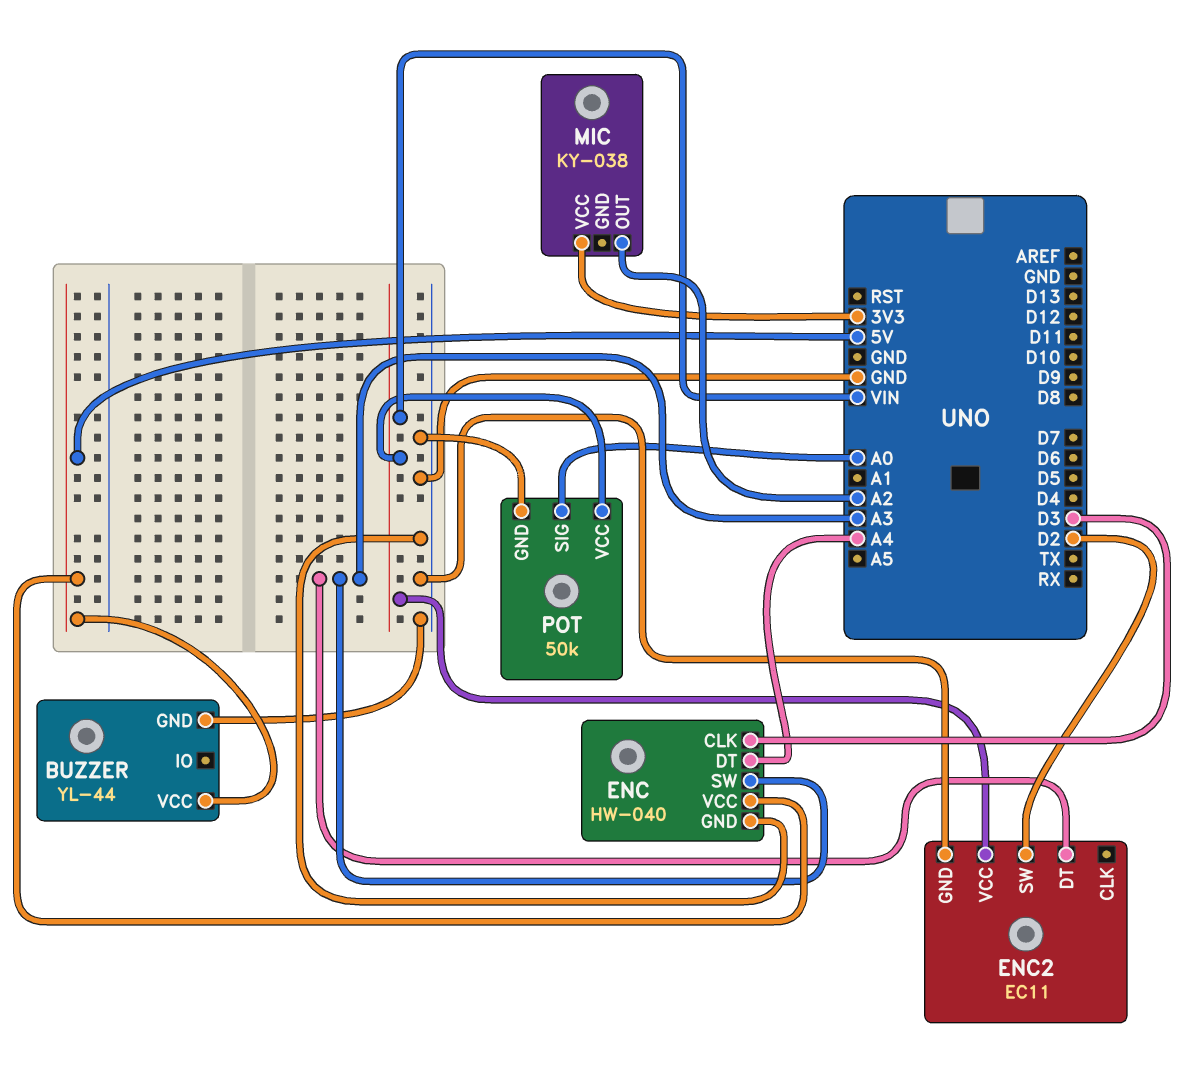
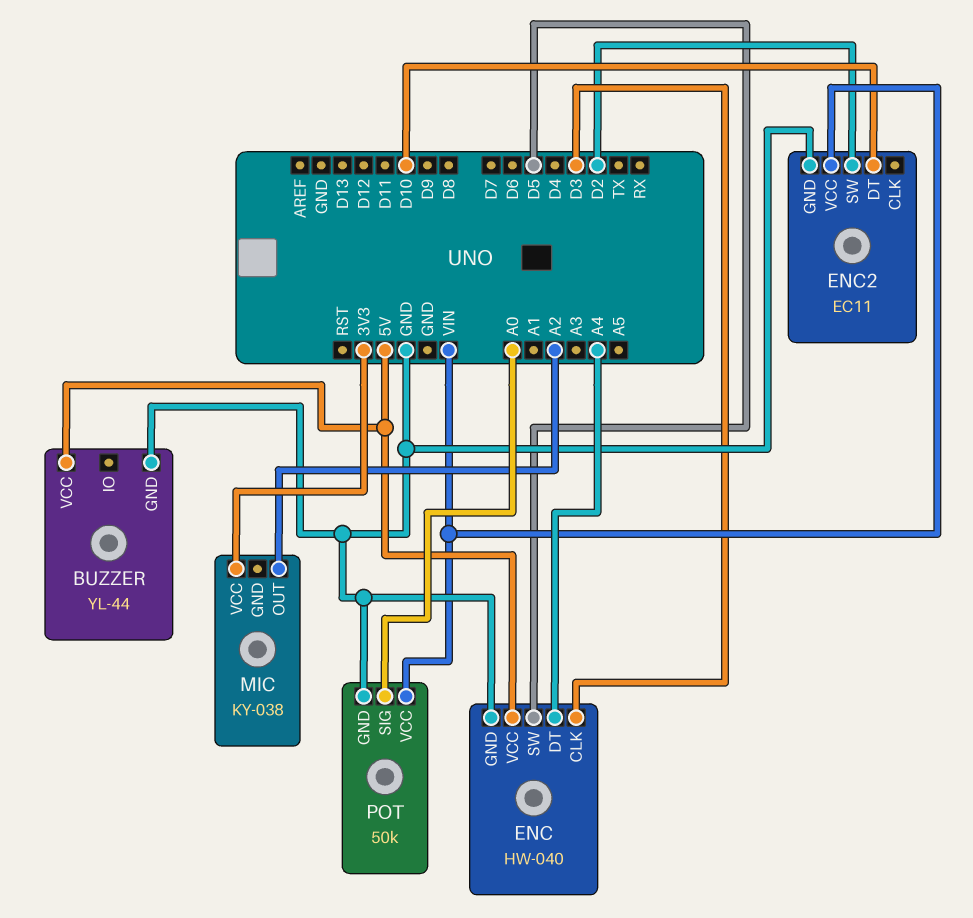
ENC pin SW: A3 -> D5
ENC2 pin DT: A3 -> D10

